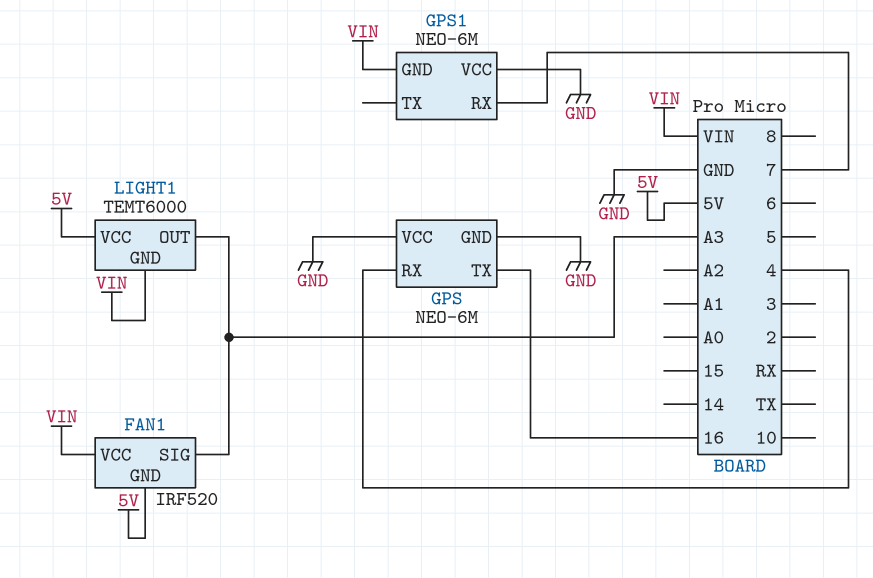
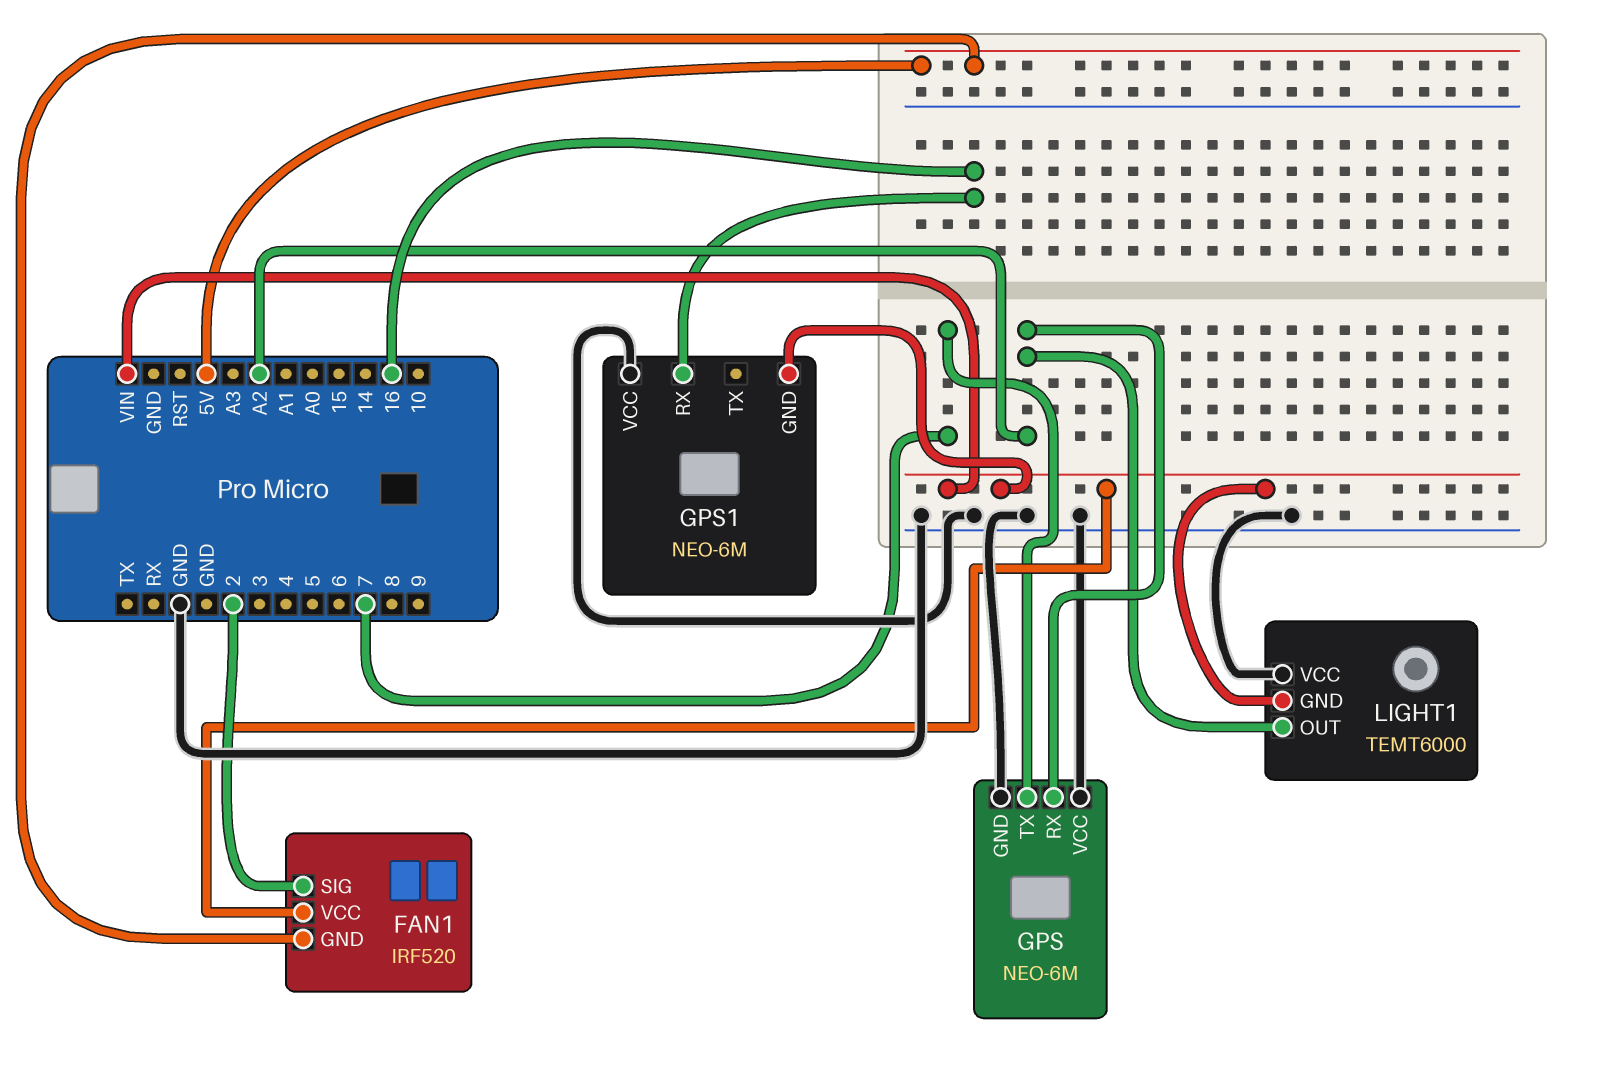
FAN1 pin SIG: A3 -> 2
GPS pin RX: 4 -> A2
GPS pin TX: 16 -> 7
GPS1 pin RX: 7 -> 16
LIGHT1 pin OUT: A3 -> A2
LIGHT1 pin VCC: 5V -> GND

